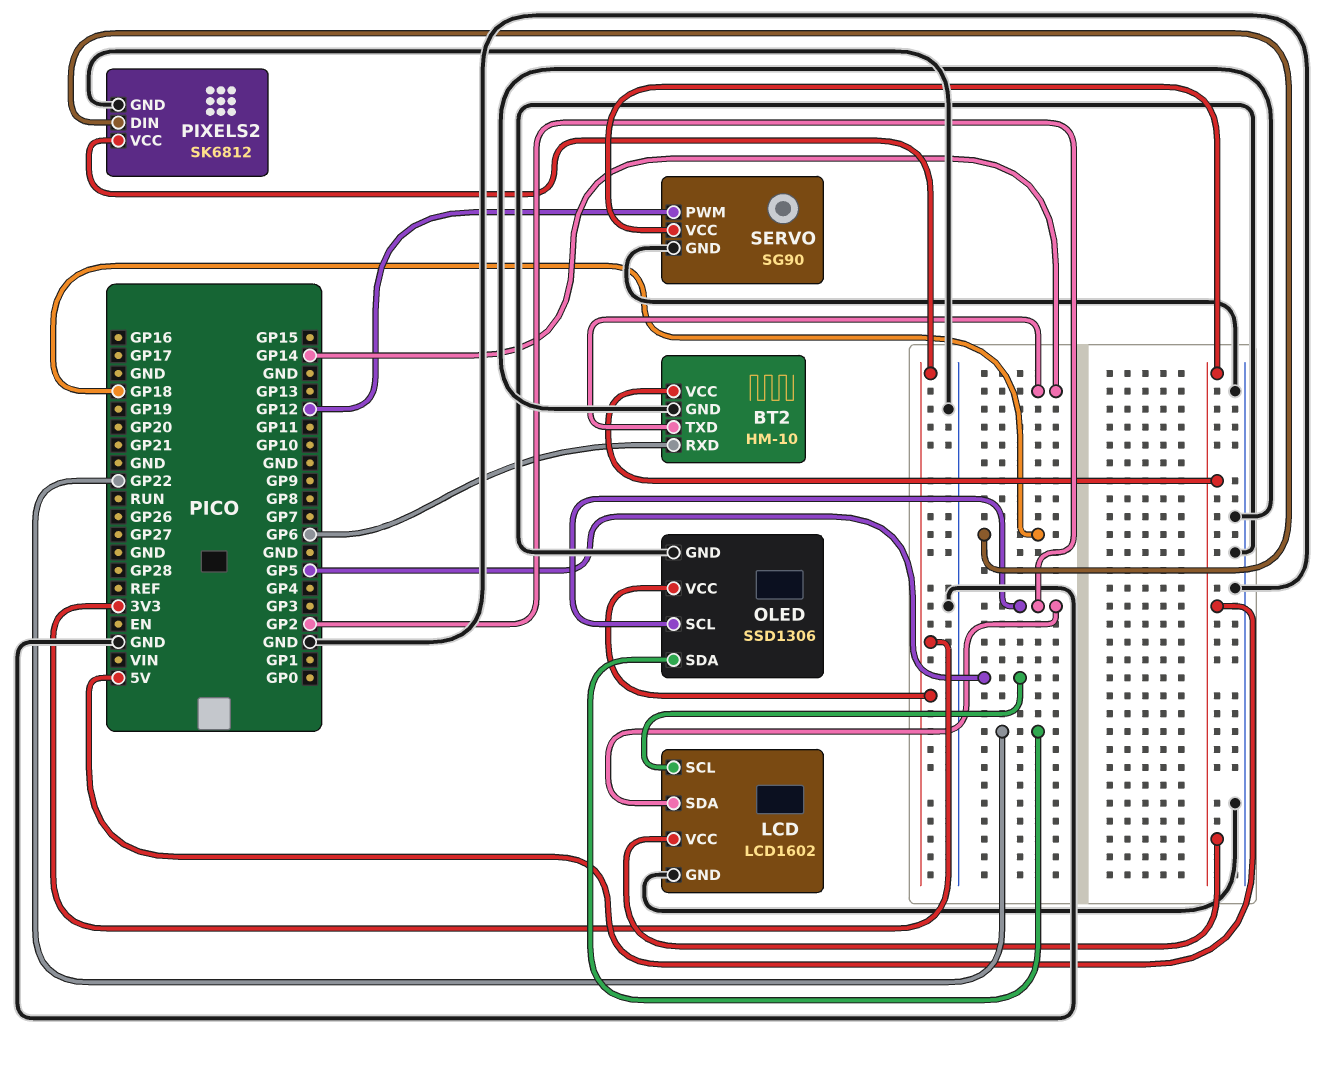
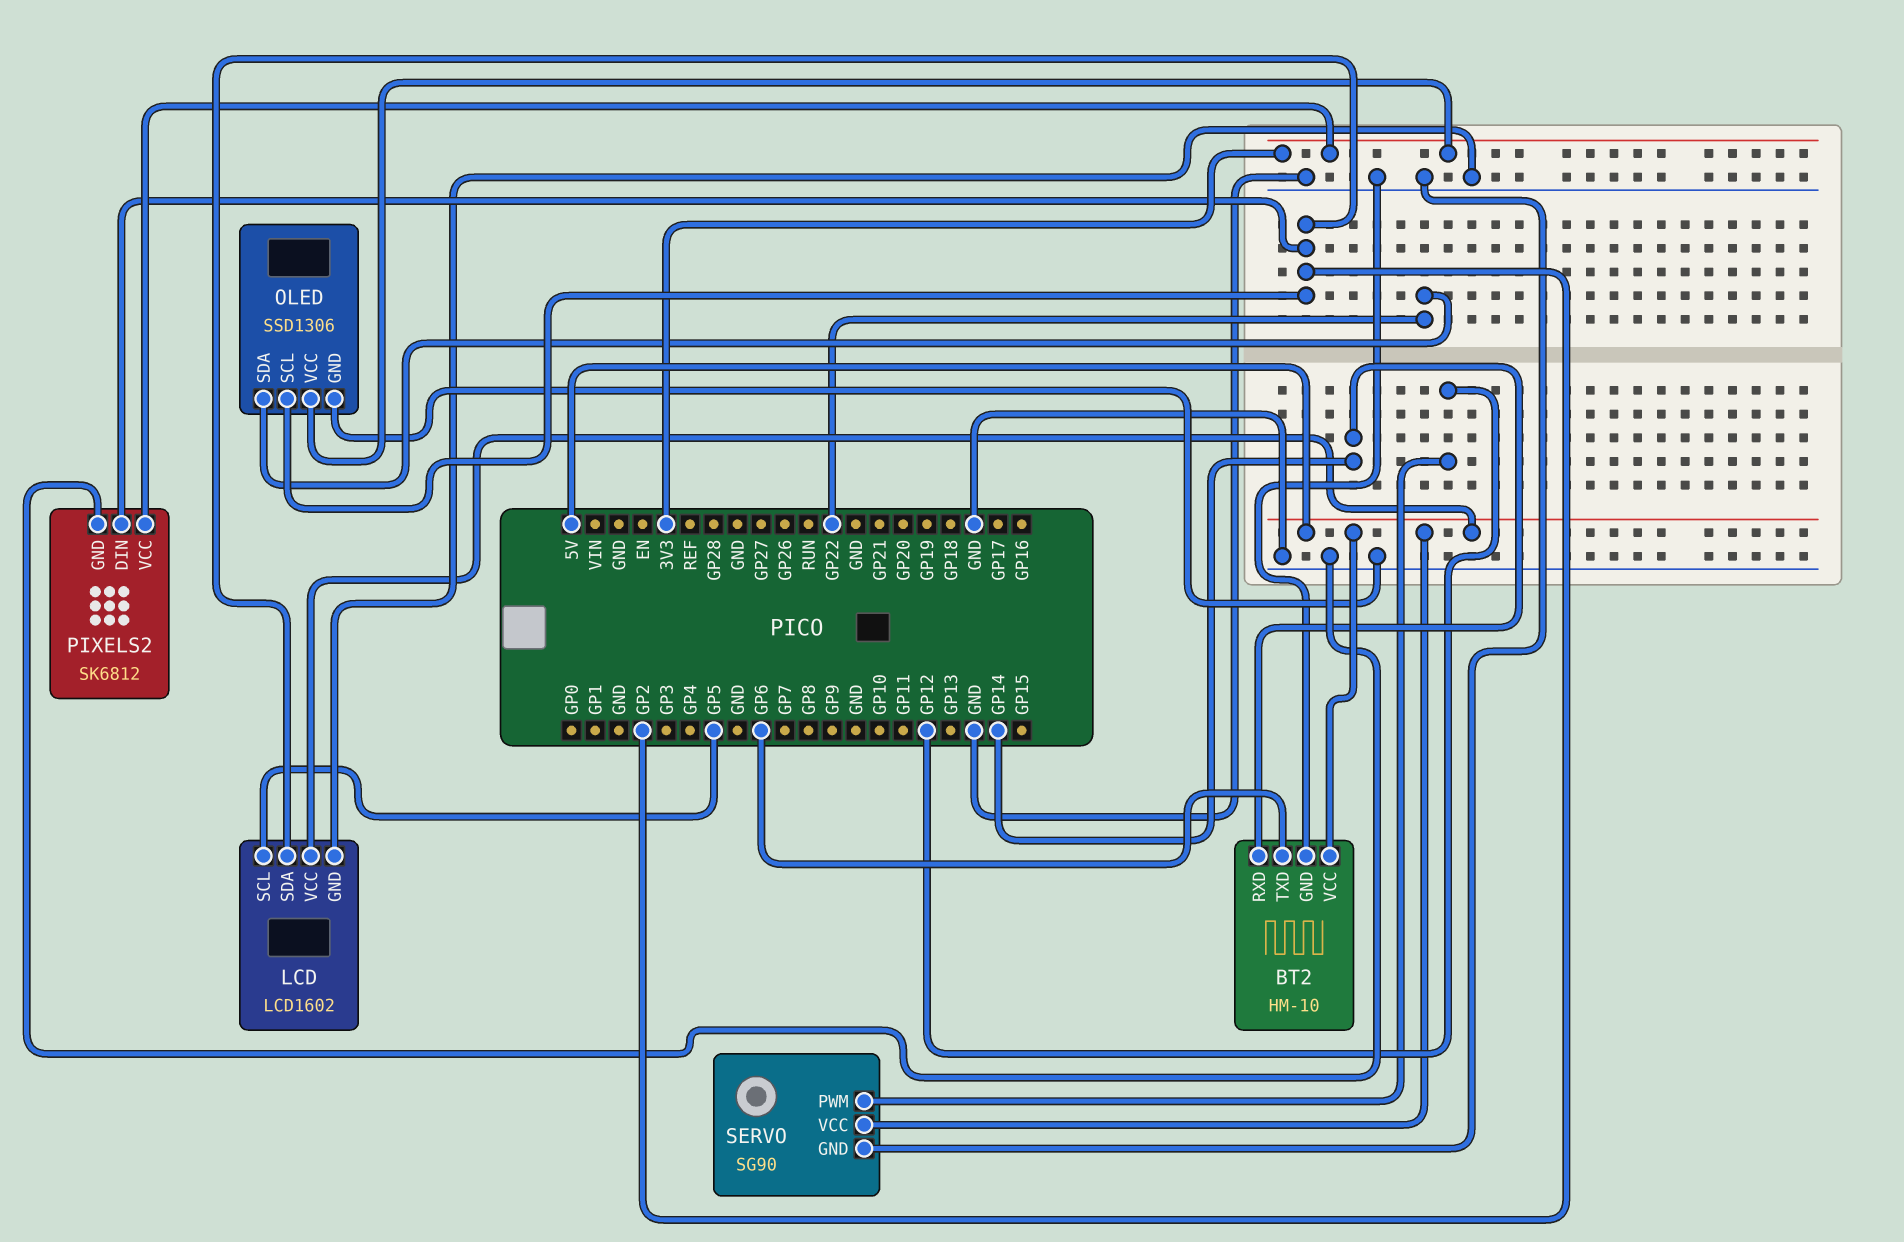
BT2 pin RXD: GP6 -> GP14
BT2 pin TXD: GP14 -> GP6
PIXELS2 pin DIN: GP18 -> GP2

